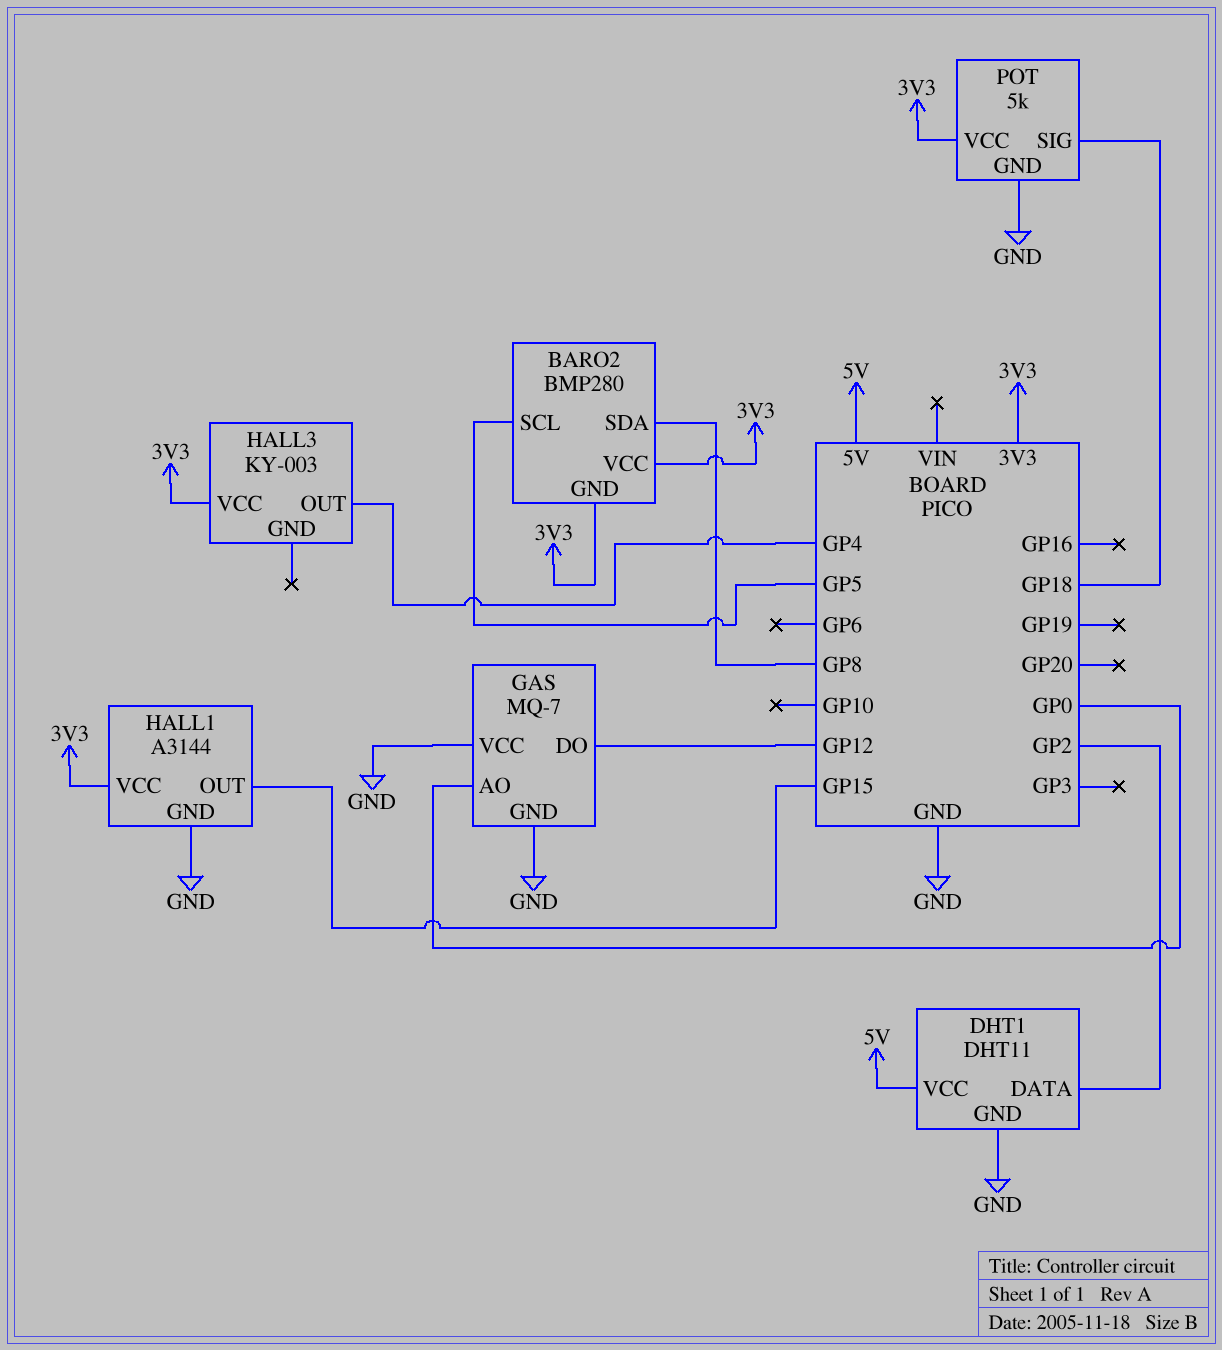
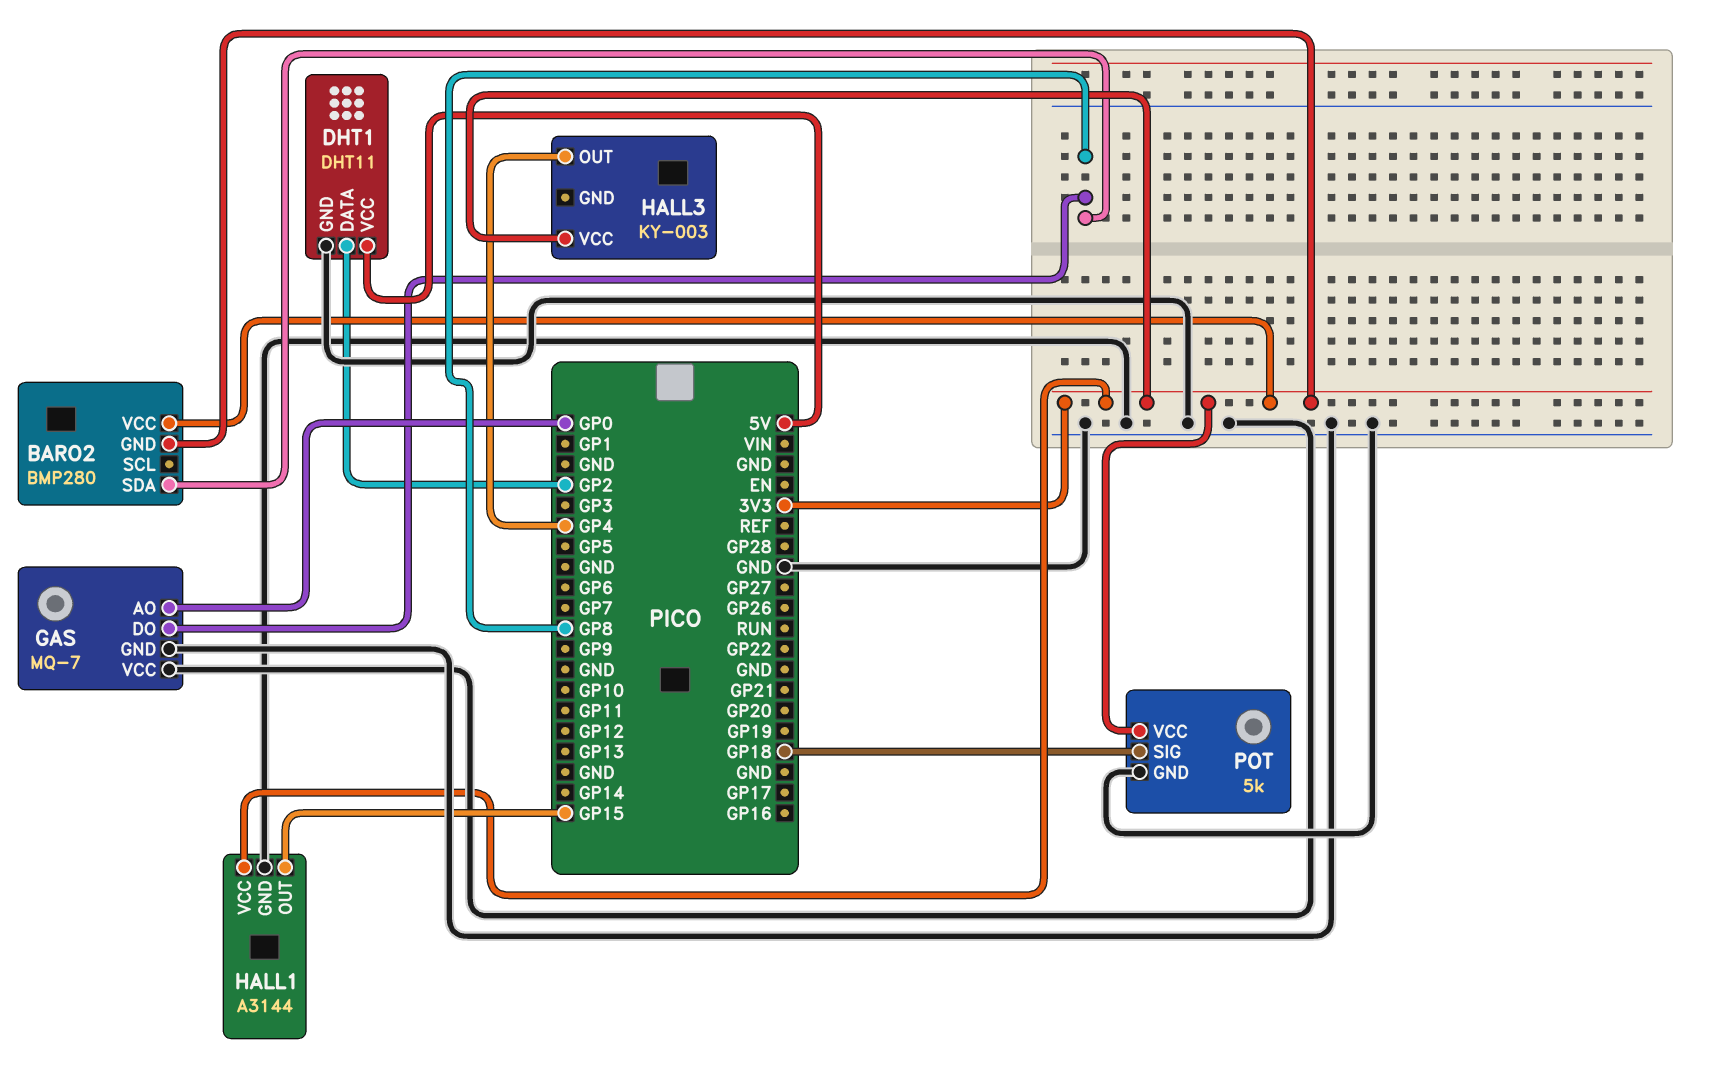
BARO2 pin SCL: GP5 -> none
GAS pin DO: GP12 -> GP8

